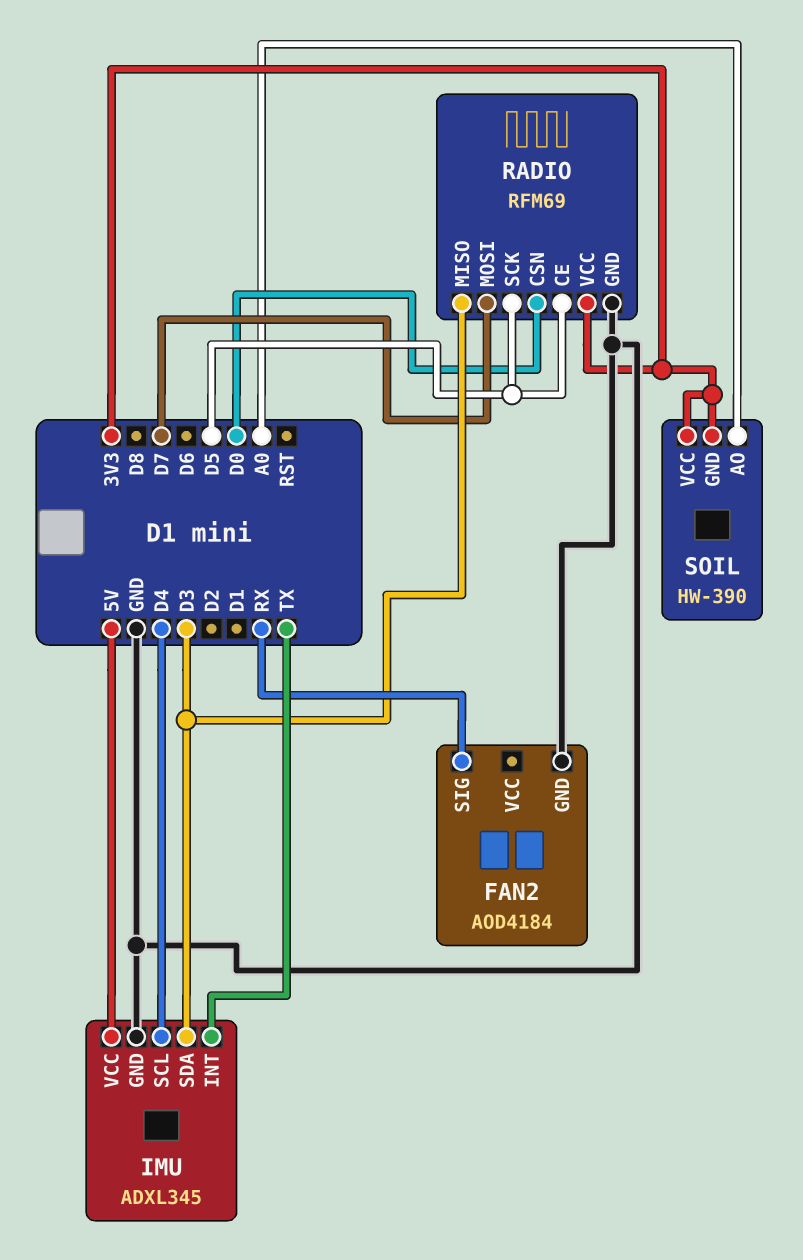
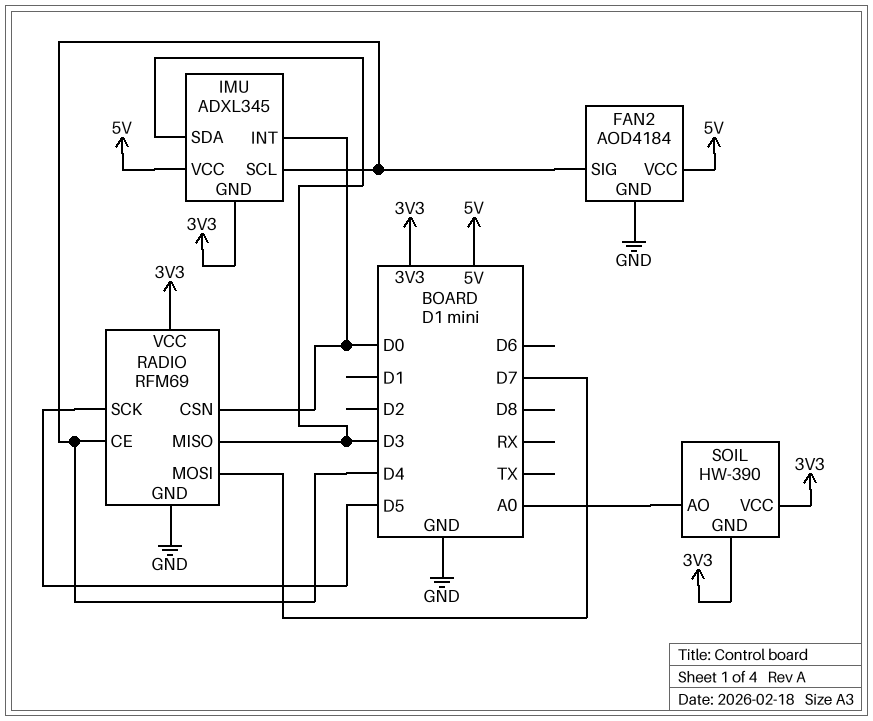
FAN2 pin SIG: RX -> D4
FAN2 pin VCC: none -> 5V
IMU pin GND: GND -> 3V3
IMU pin INT: TX -> D0
RADIO pin CE: D5 -> D4

